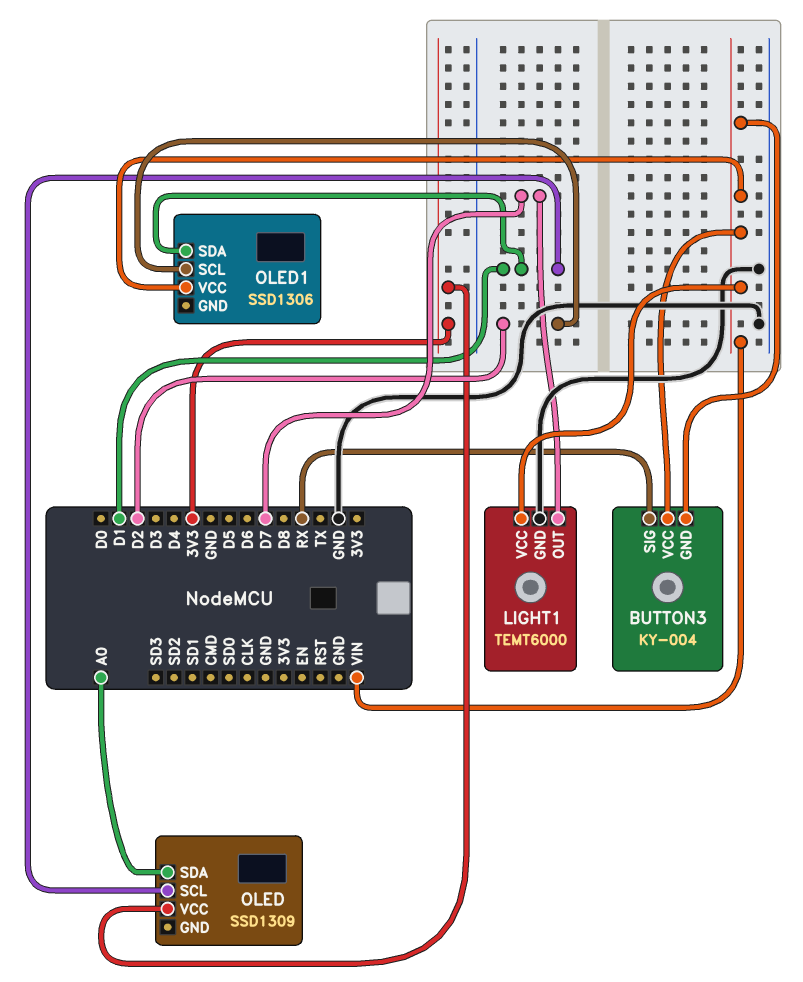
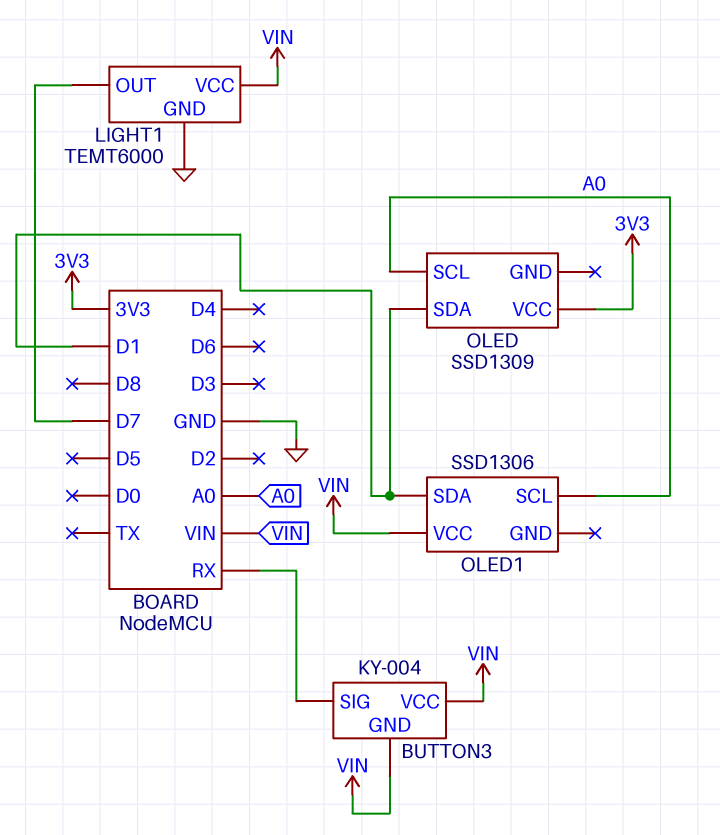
OLED pin SCL: D1 -> A0
OLED pin SDA: A0 -> D1
OLED1 pin SCL: D2 -> A0

